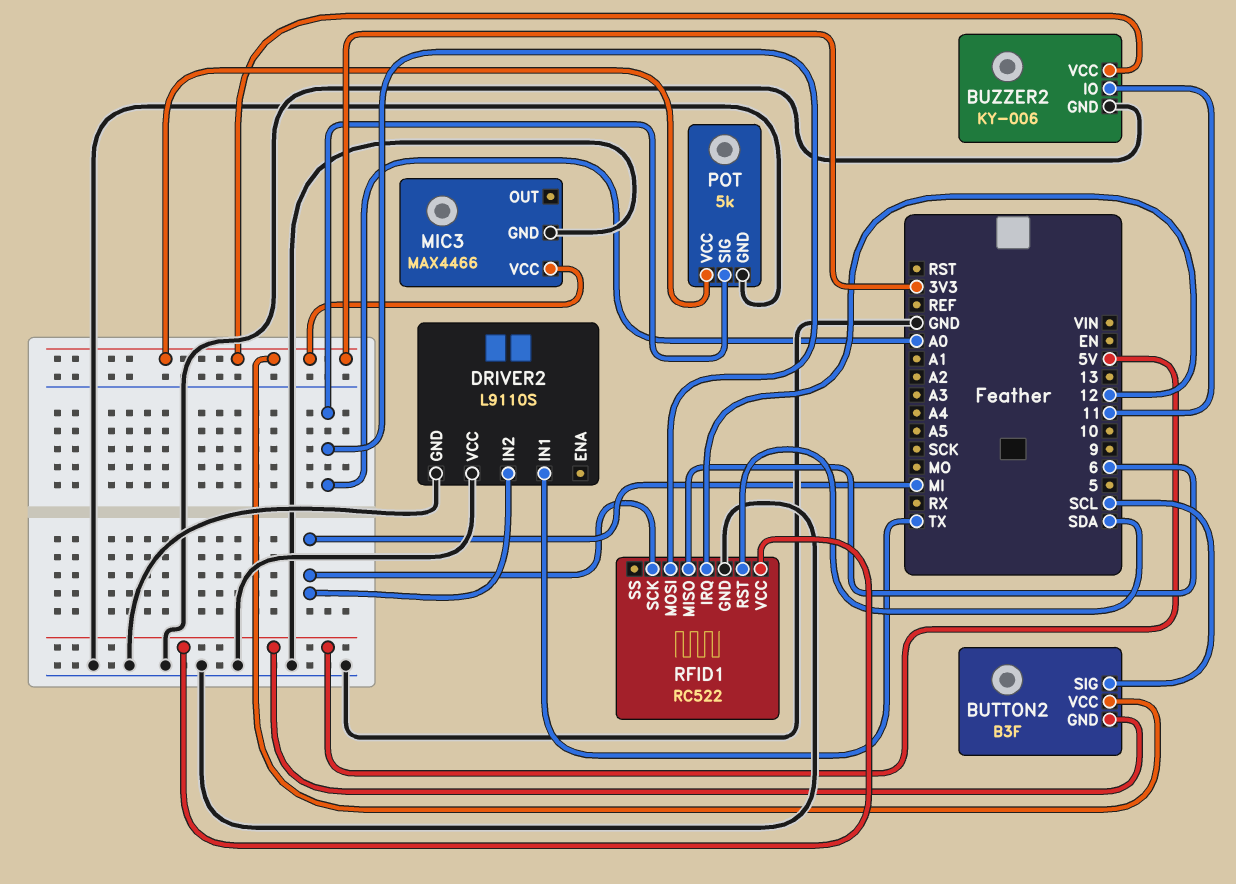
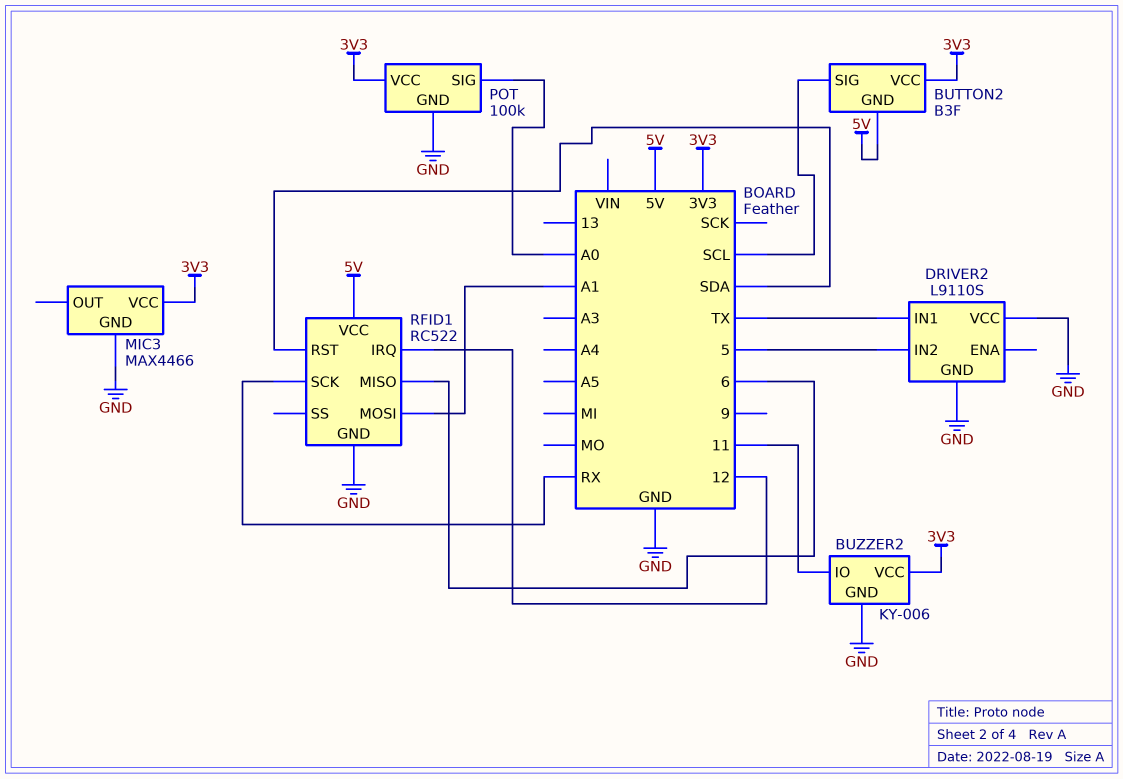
DRIVER2 pin IN2: MI -> 5
POT: 5k -> 100k
RFID1 pin MOSI: A0 -> A1
RFID1 pin SCK: MI -> RX

